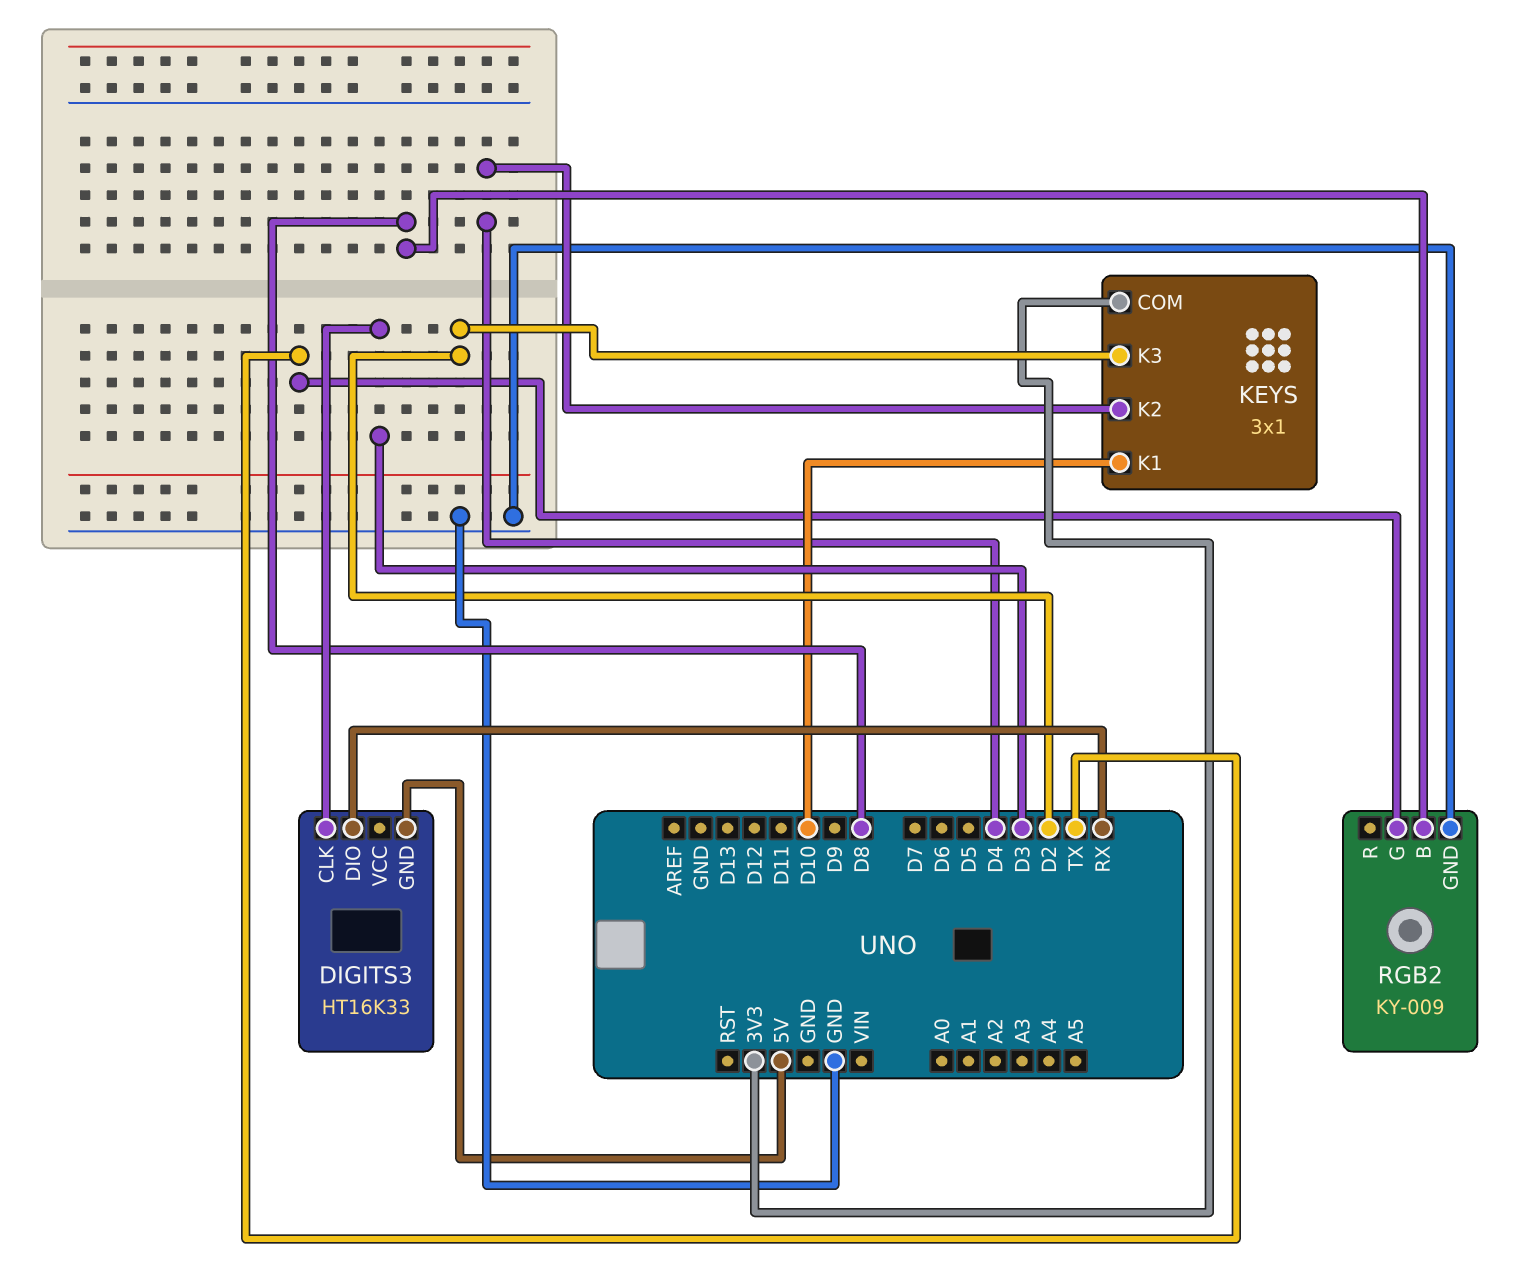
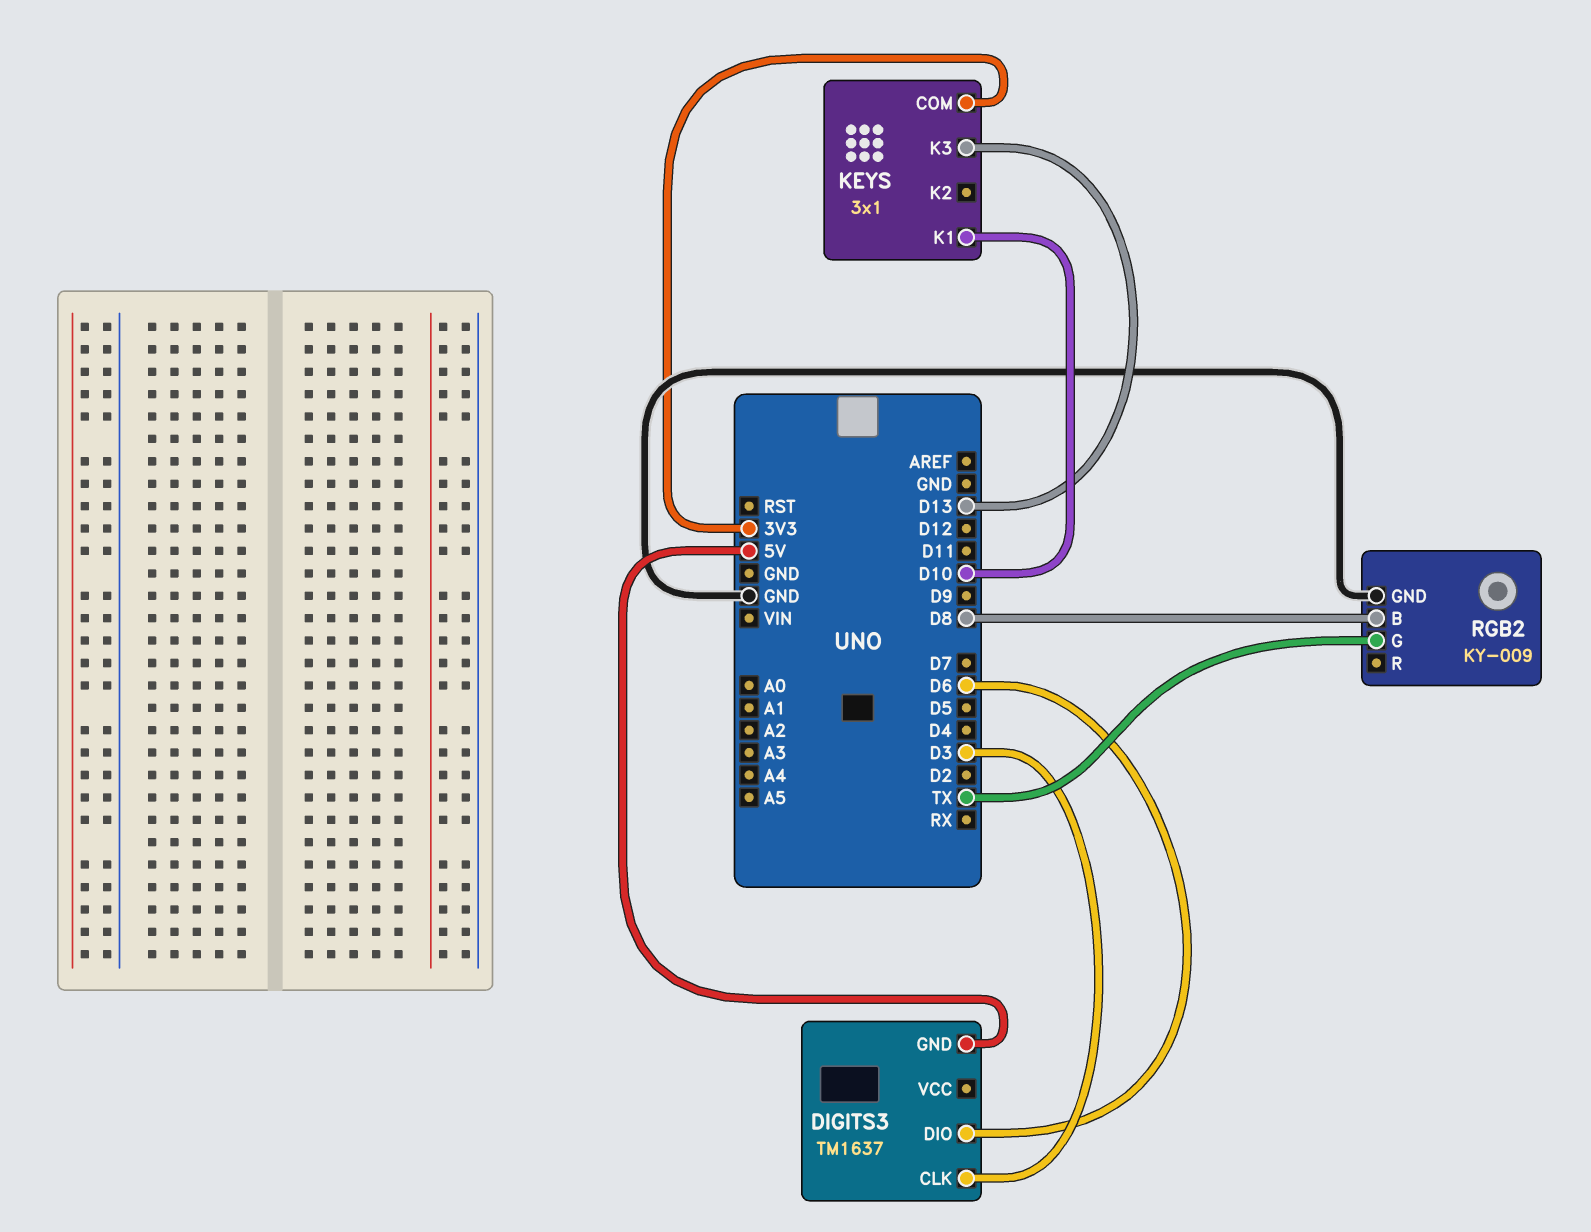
DIGITS3: HT16K33 -> TM1637
DIGITS3 pin DIO: RX -> D6
KEYS pin K2: D4 -> none
KEYS pin K3: D2 -> D13

